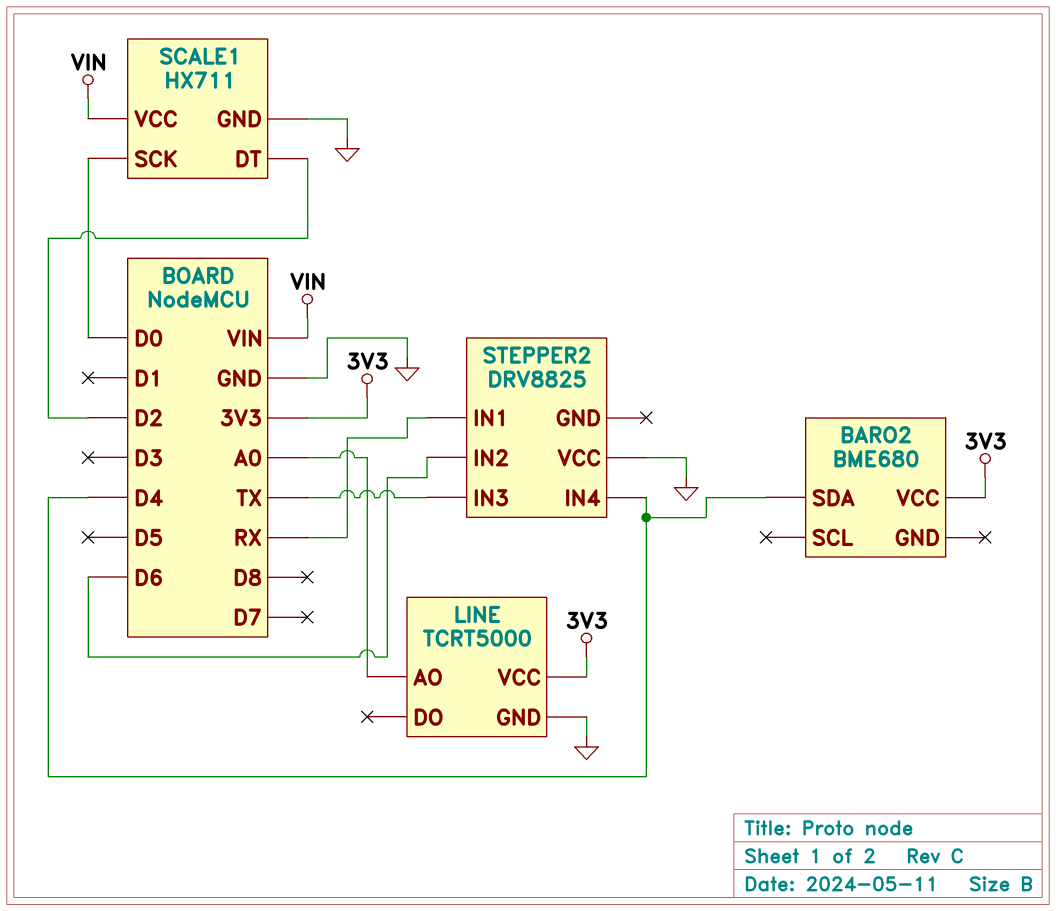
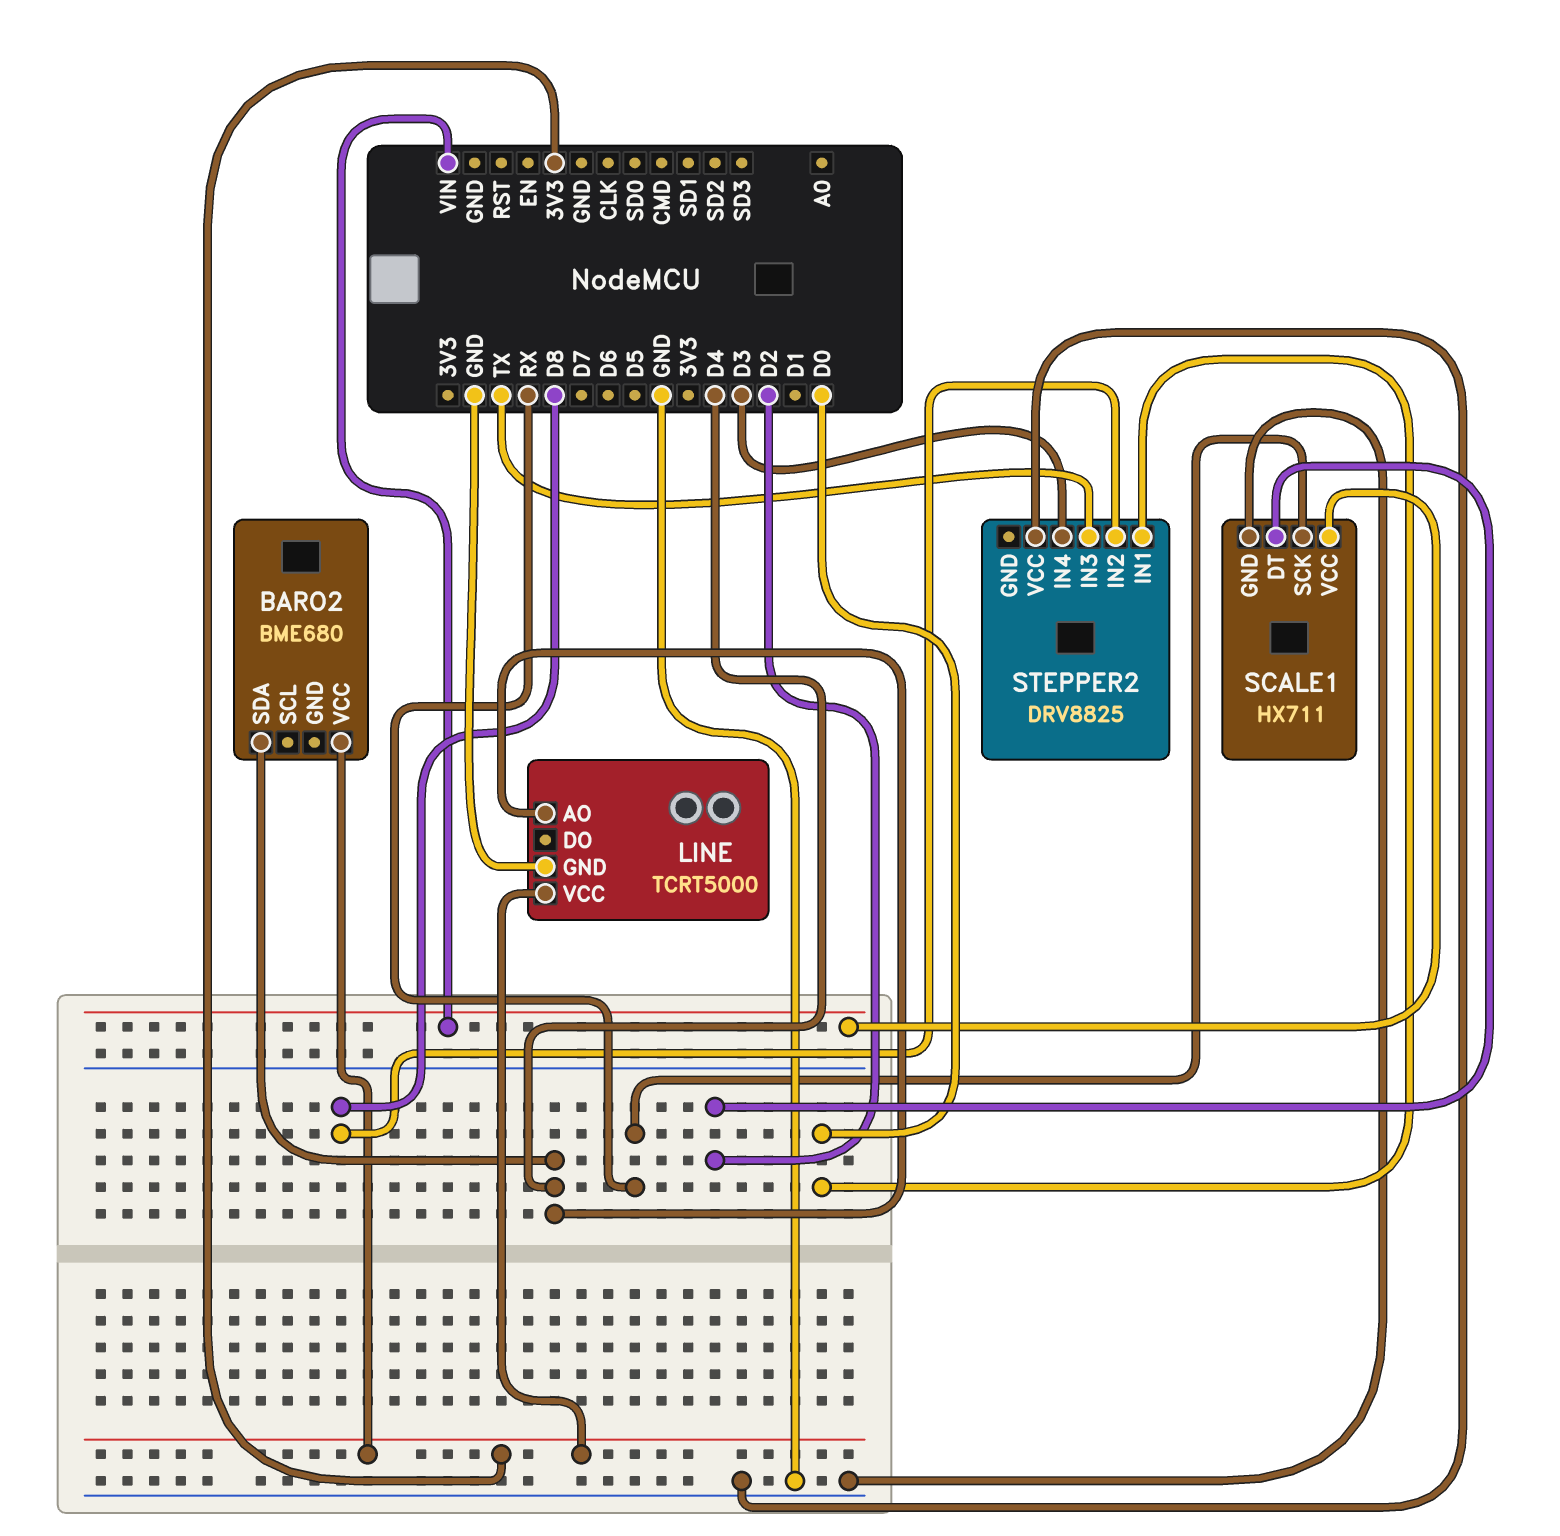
LINE pin AO: A0 -> D4
SCALE1 pin SCK: D0 -> RX
STEPPER2 pin IN1: RX -> D0
STEPPER2 pin IN2: D6 -> D8
STEPPER2 pin IN4: D4 -> D3

